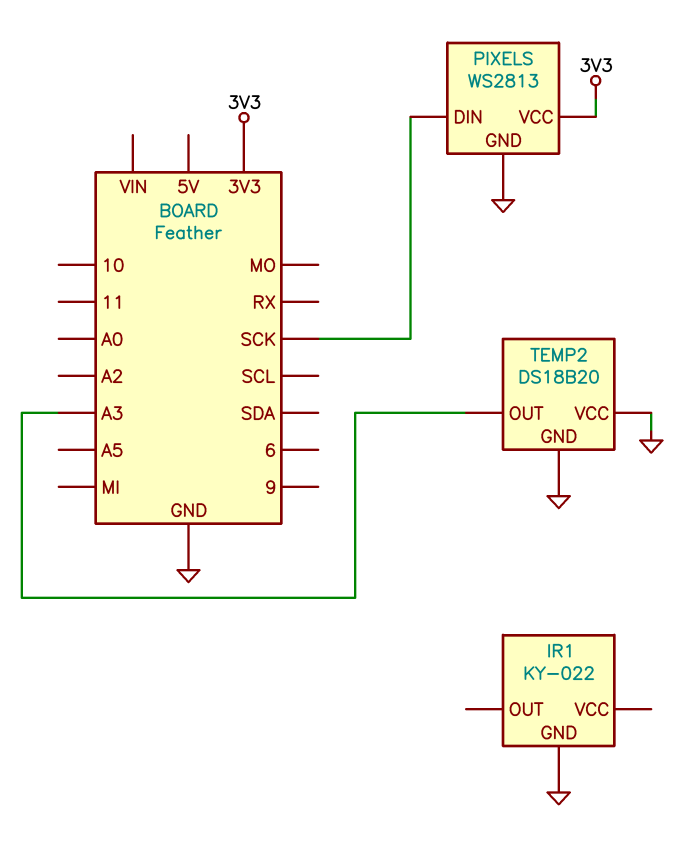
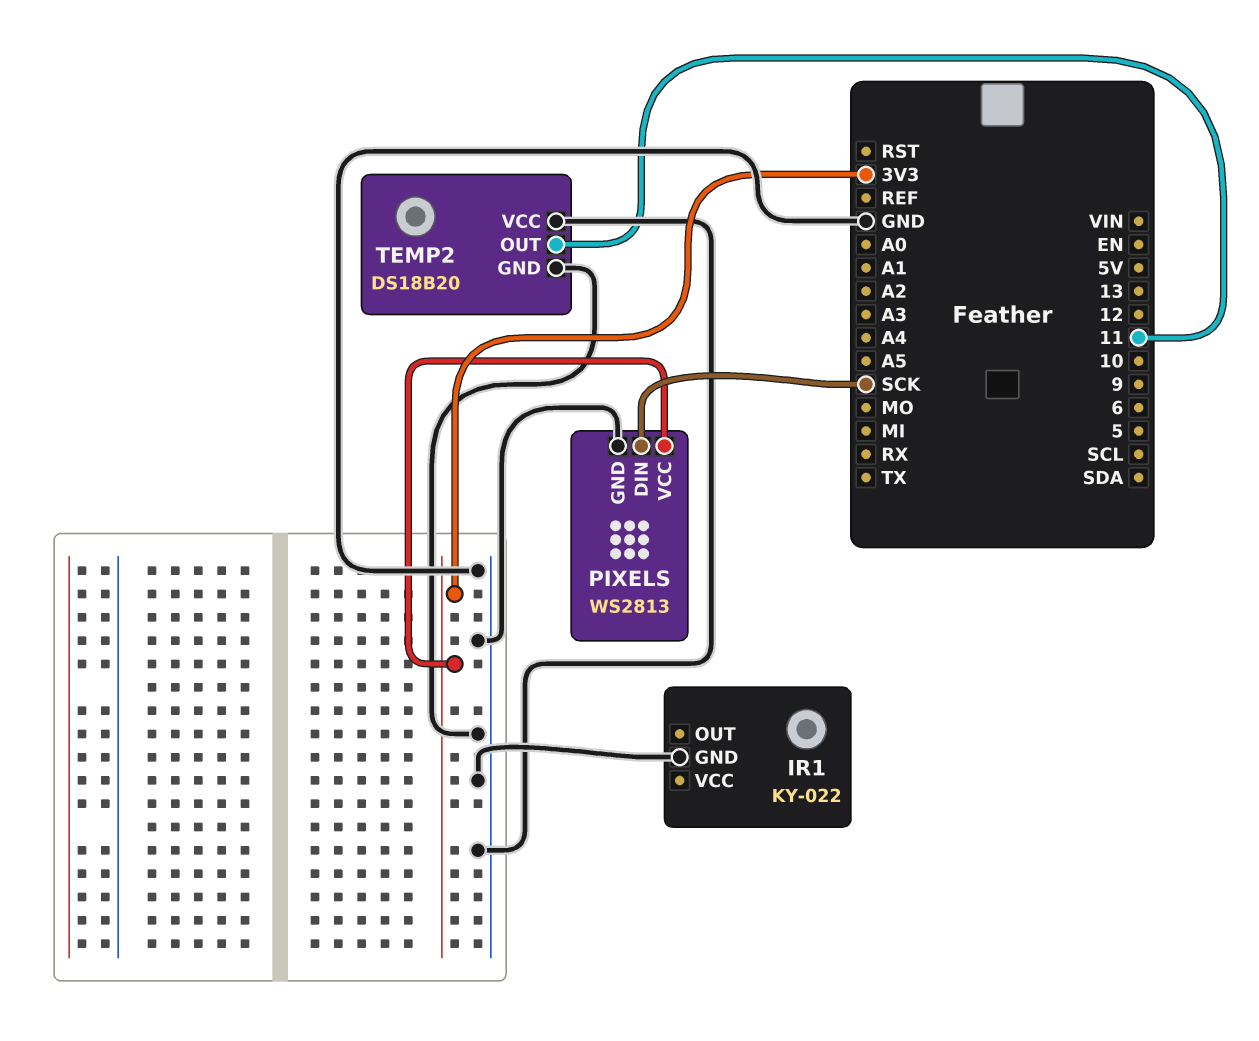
TEMP2 pin OUT: A3 -> 11

